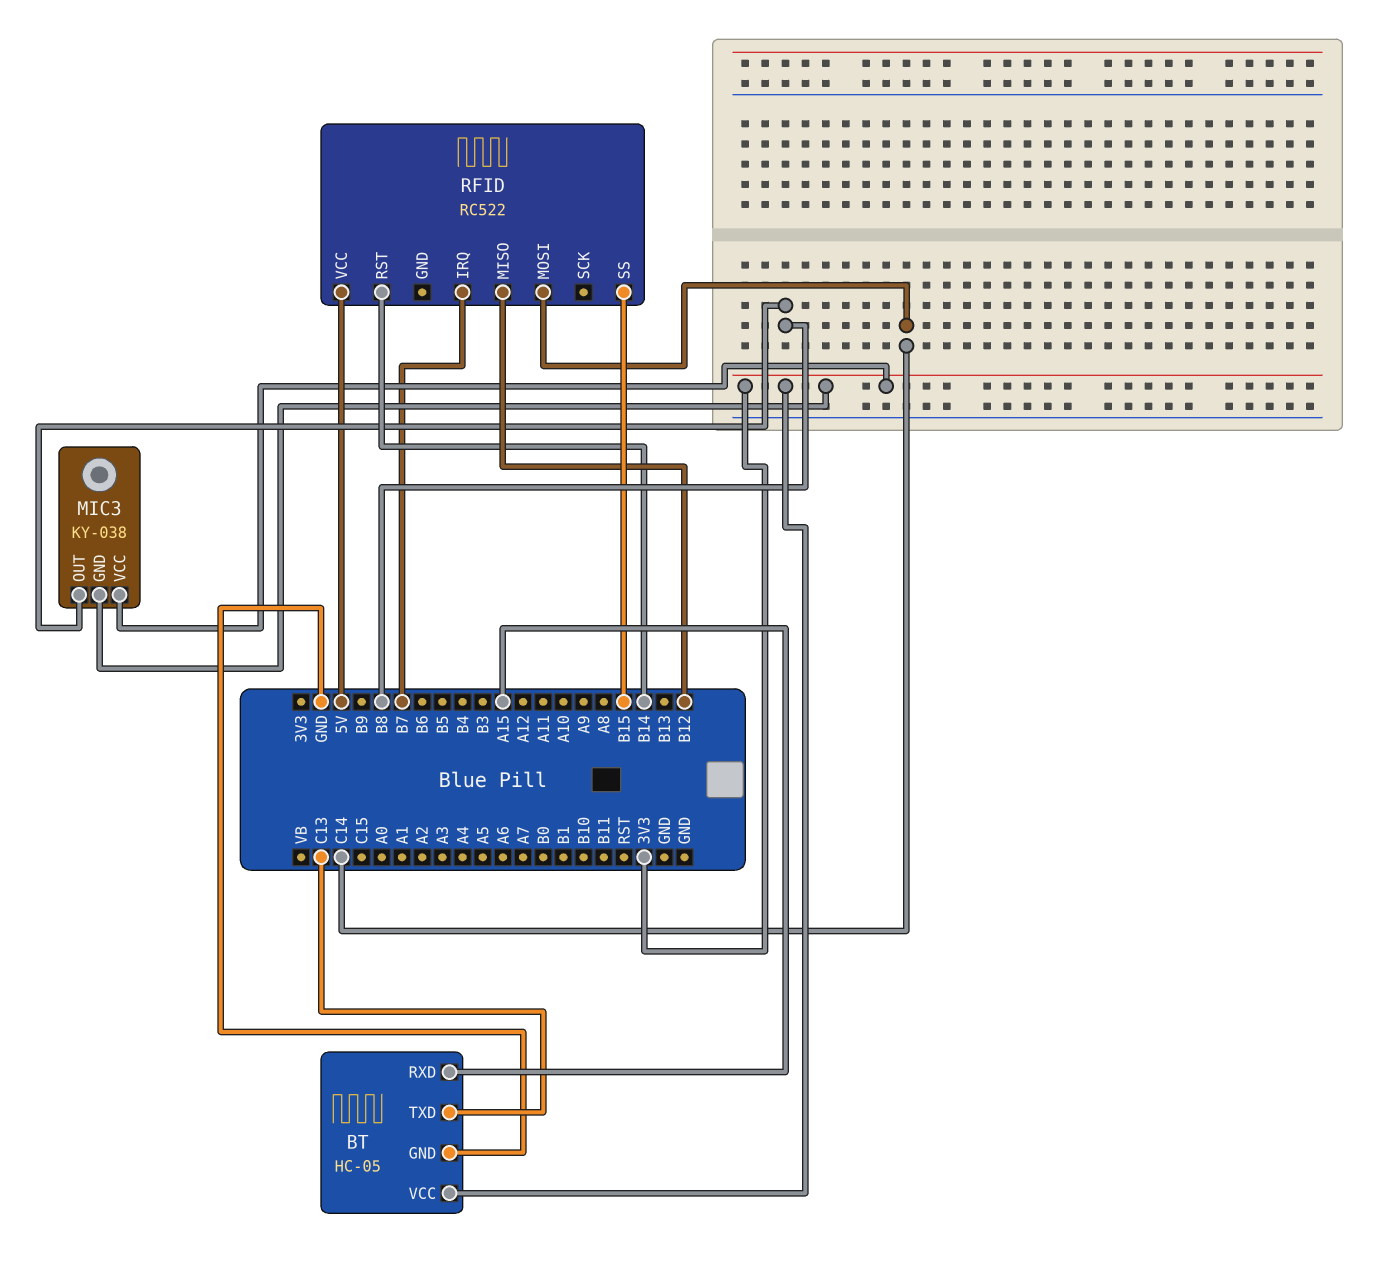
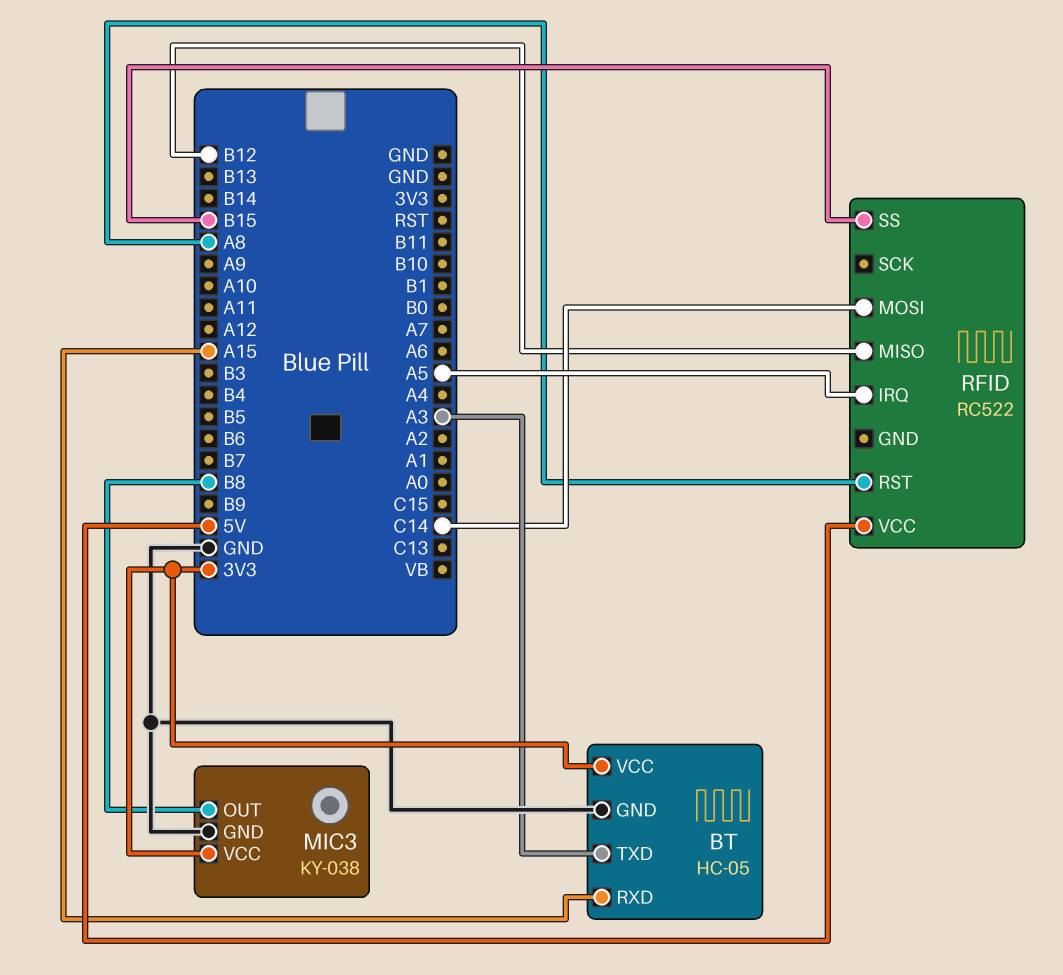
BT pin TXD: C13 -> A3
MIC3 pin GND: 3V3 -> GND
RFID pin IRQ: B7 -> A5
RFID pin RST: B14 -> A8

